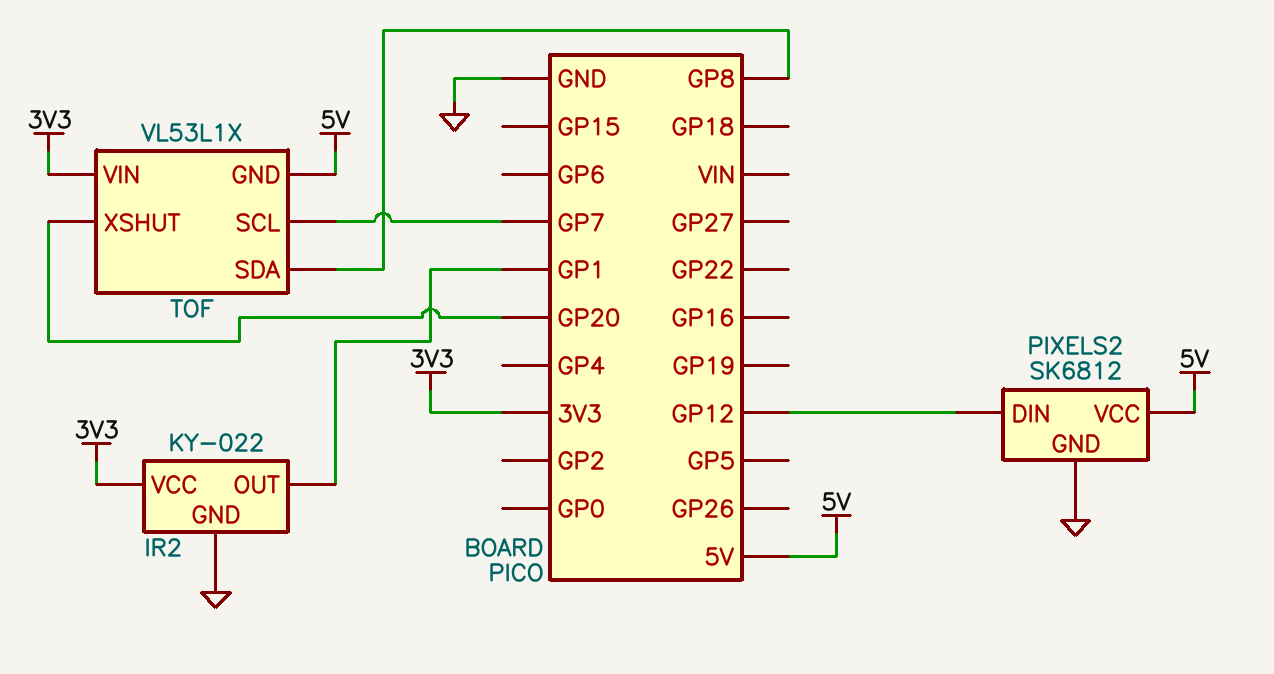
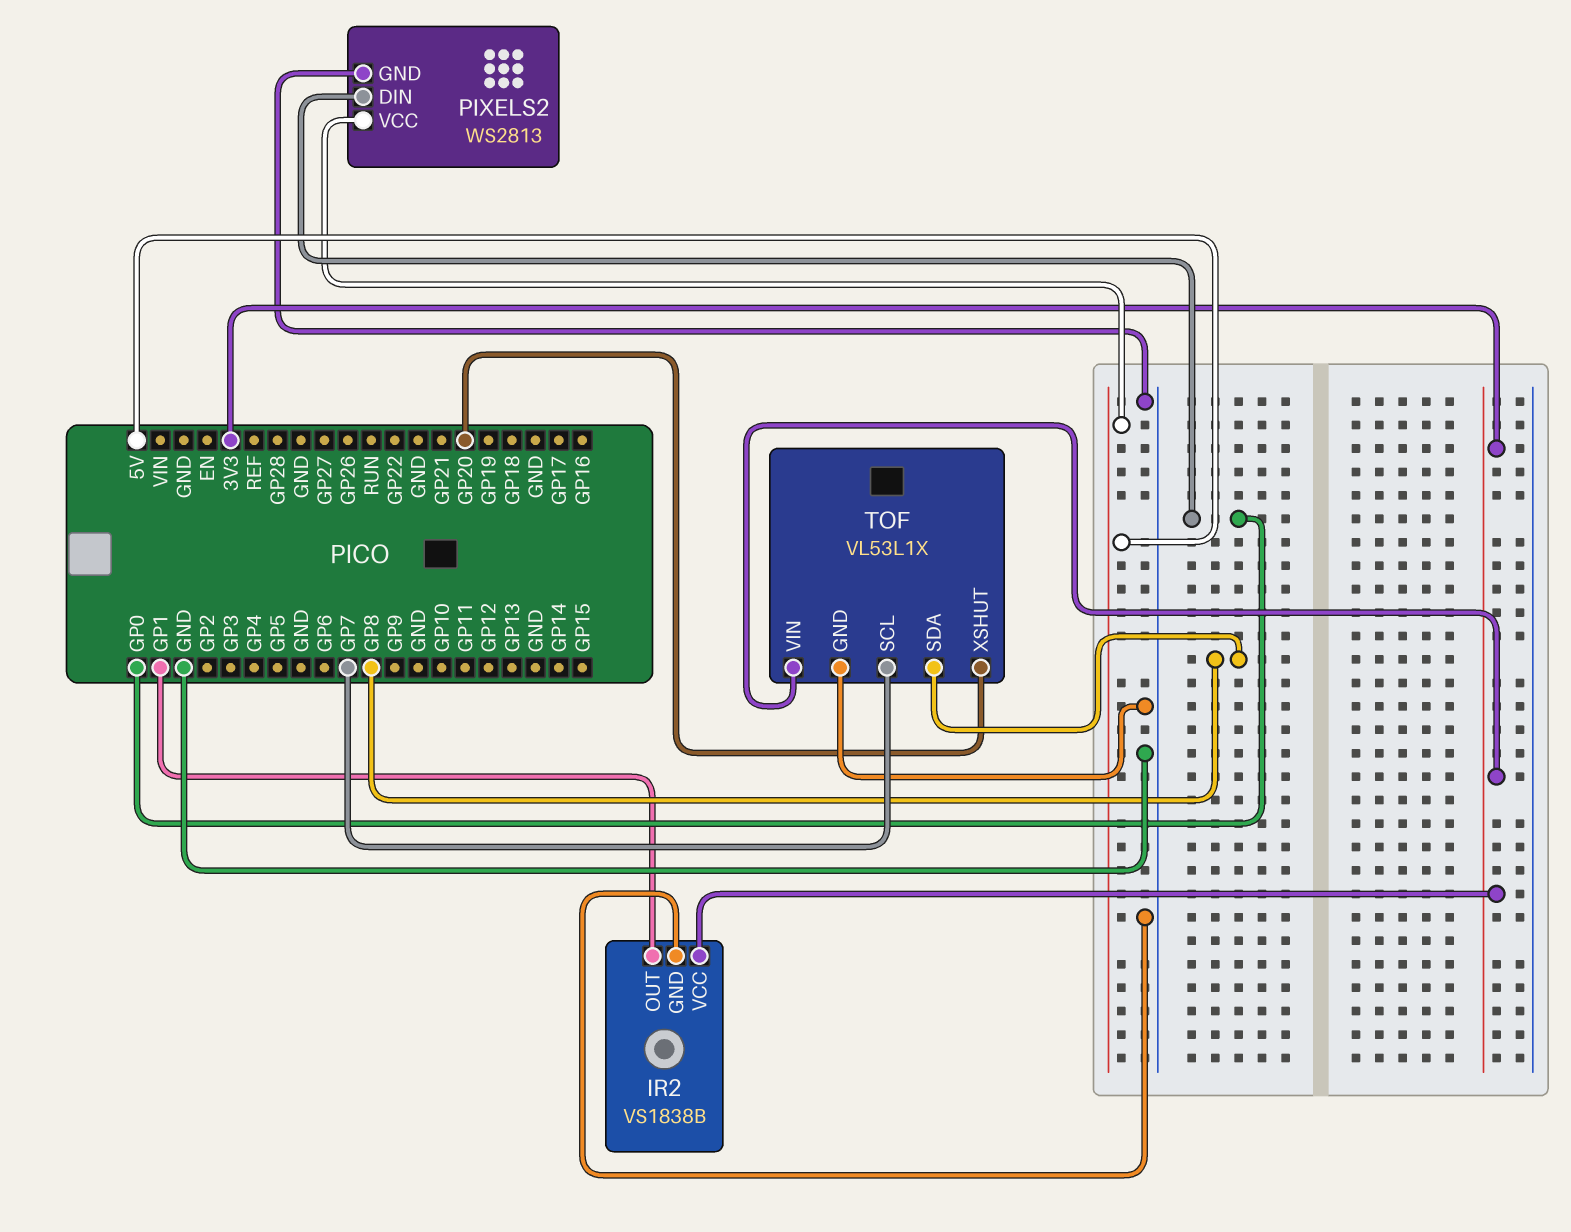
IR2: KY-022 -> VS1838B
PIXELS2: SK6812 -> WS2813
PIXELS2 pin DIN: GP12 -> GP0
TOF pin GND: 5V -> GND

